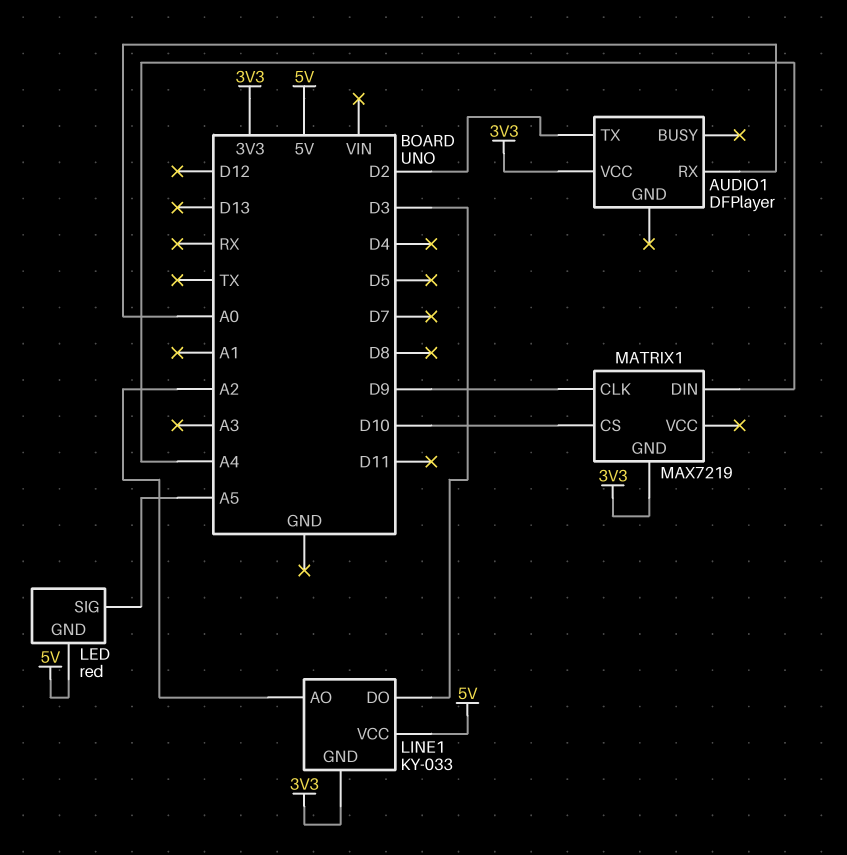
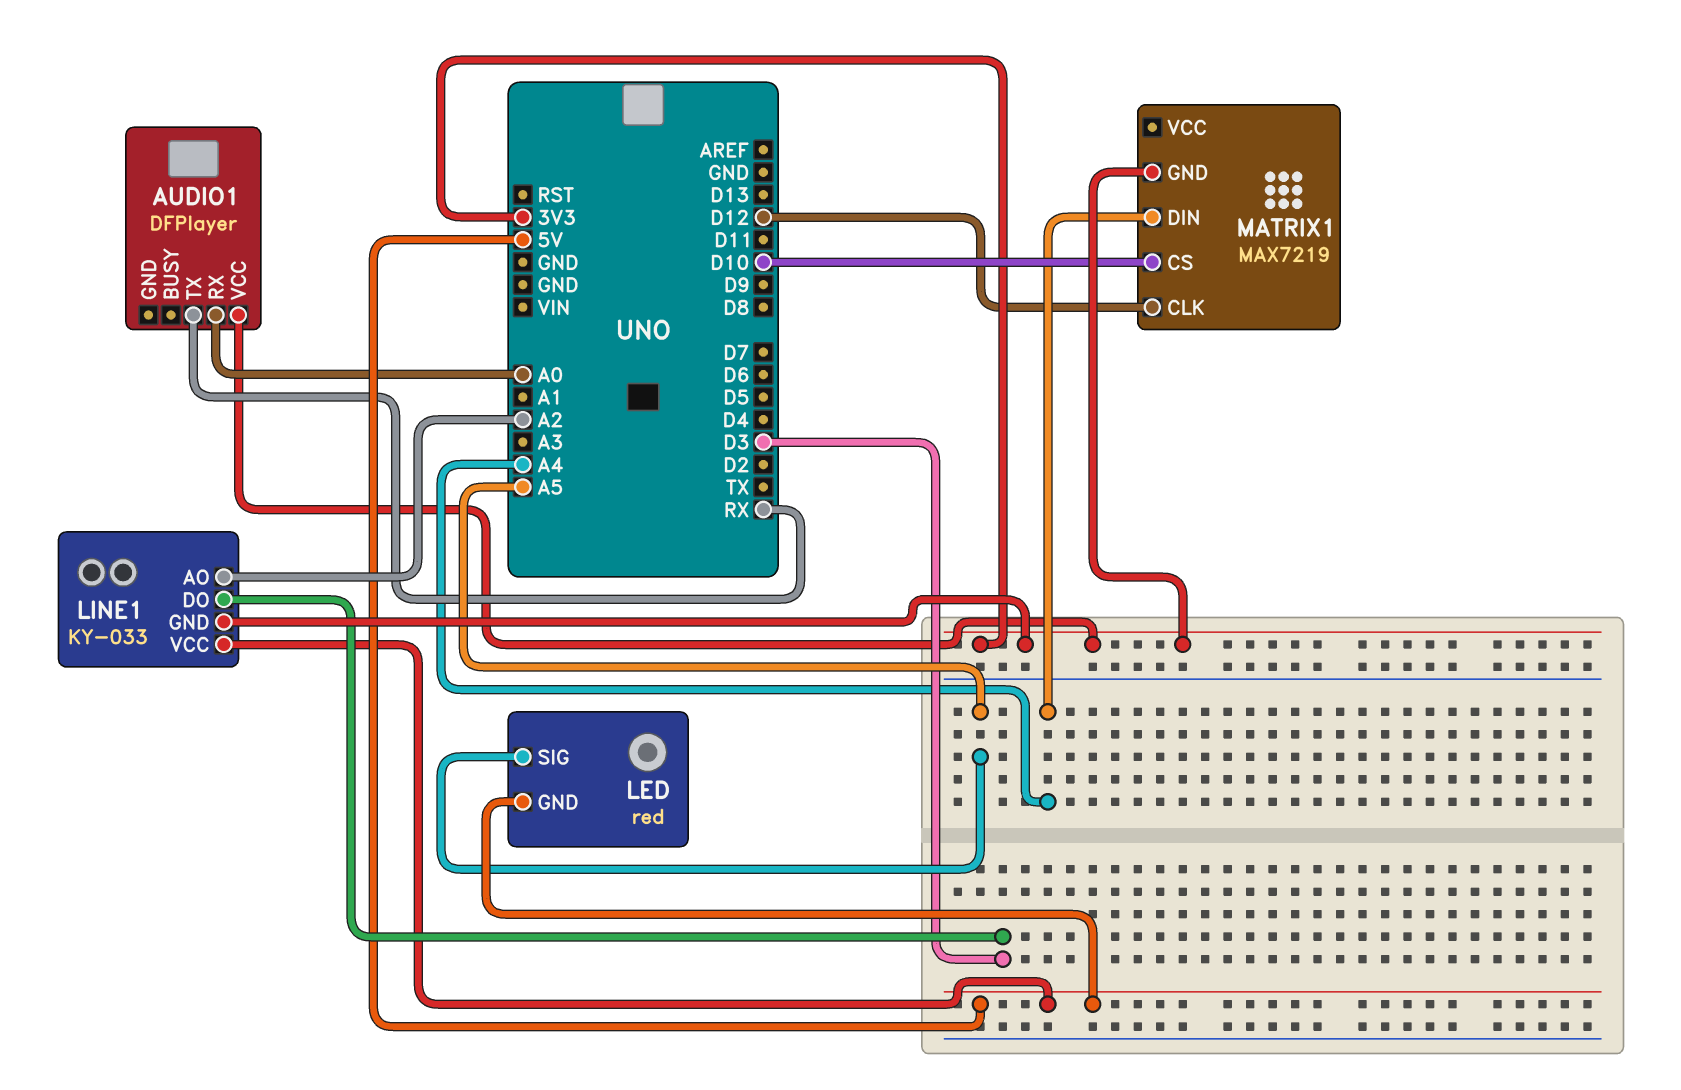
AUDIO1 pin TX: D2 -> RX
MATRIX1 pin CLK: D9 -> D12

